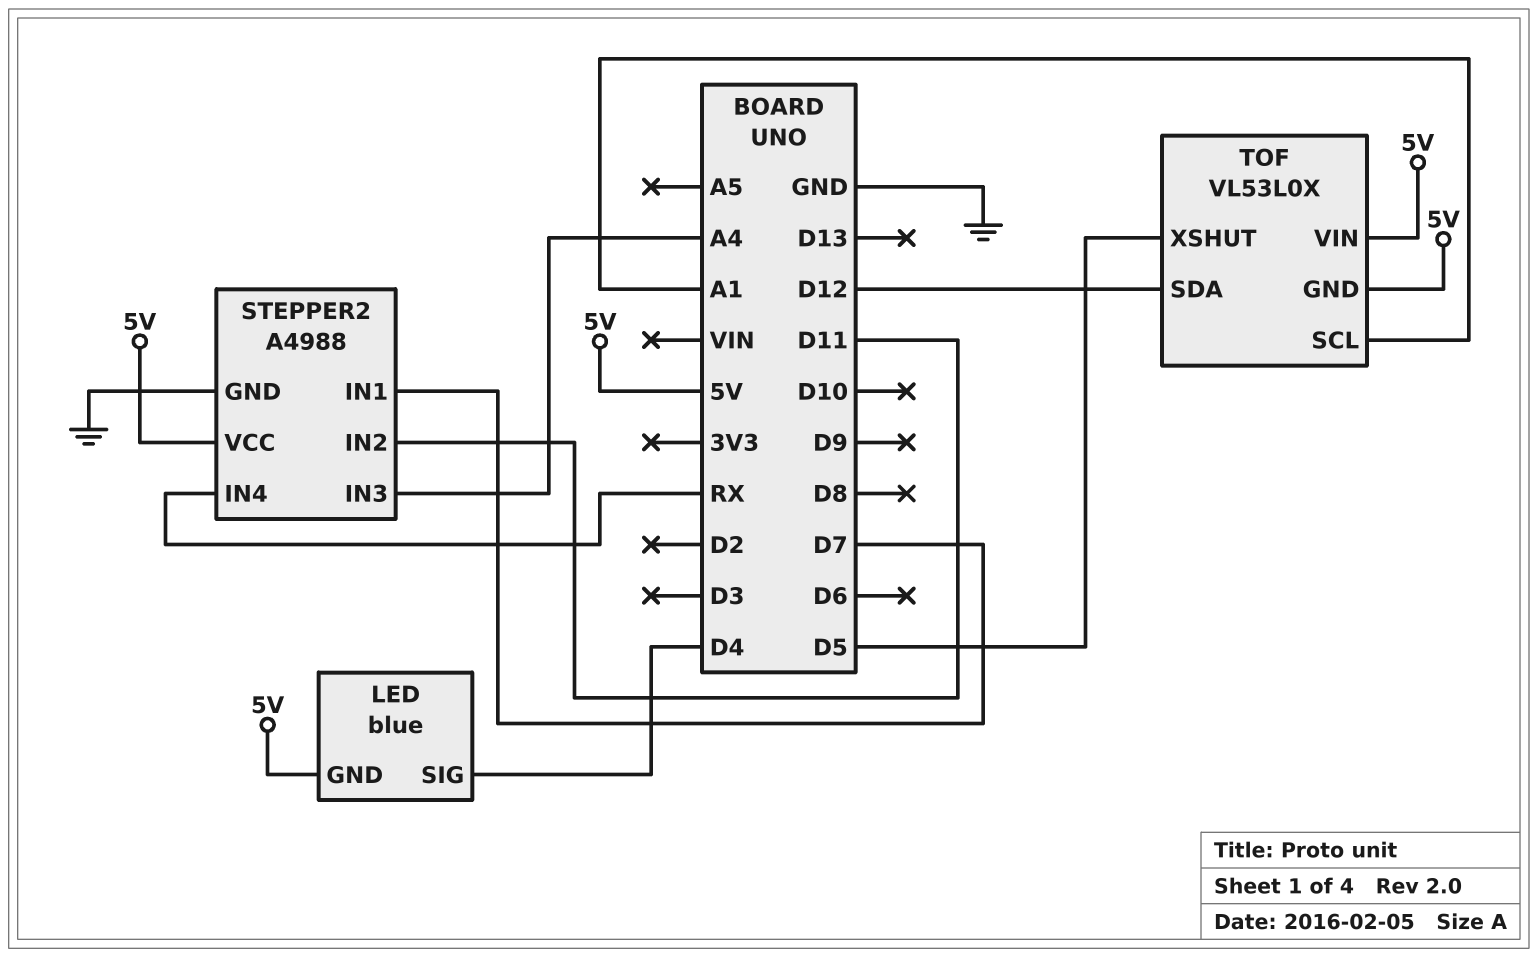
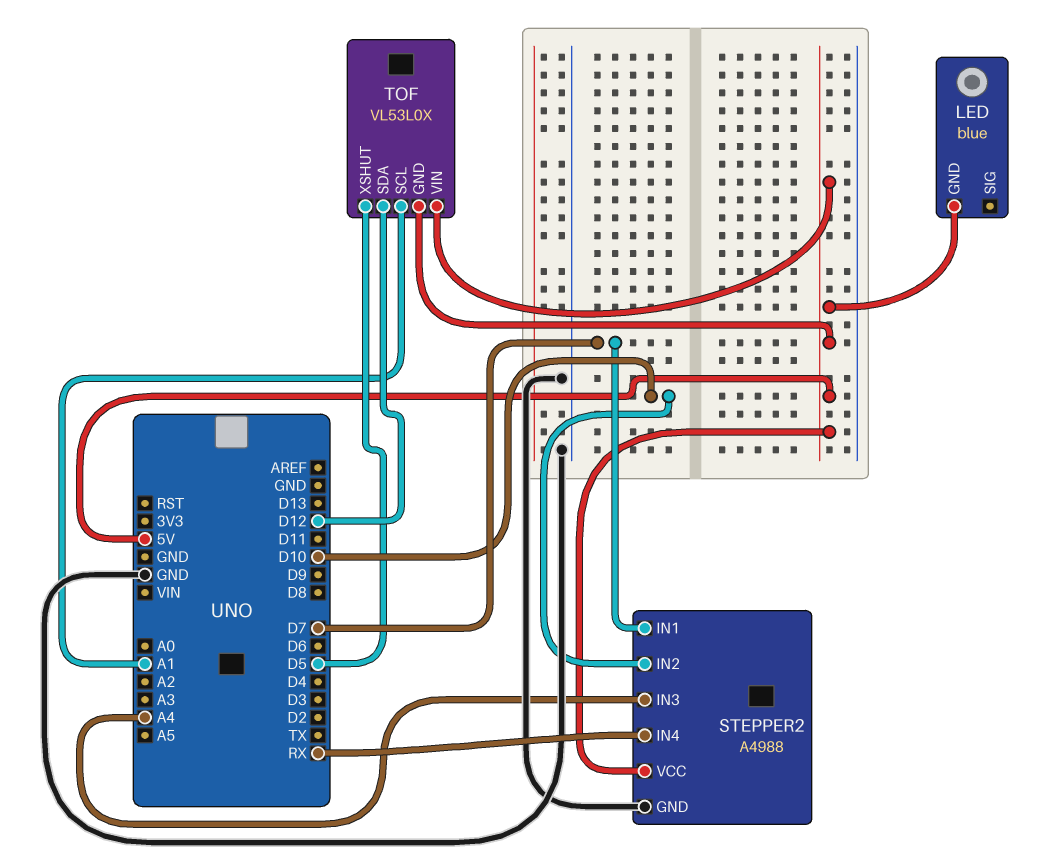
LED pin SIG: D4 -> none
STEPPER2 pin IN2: D11 -> D10

